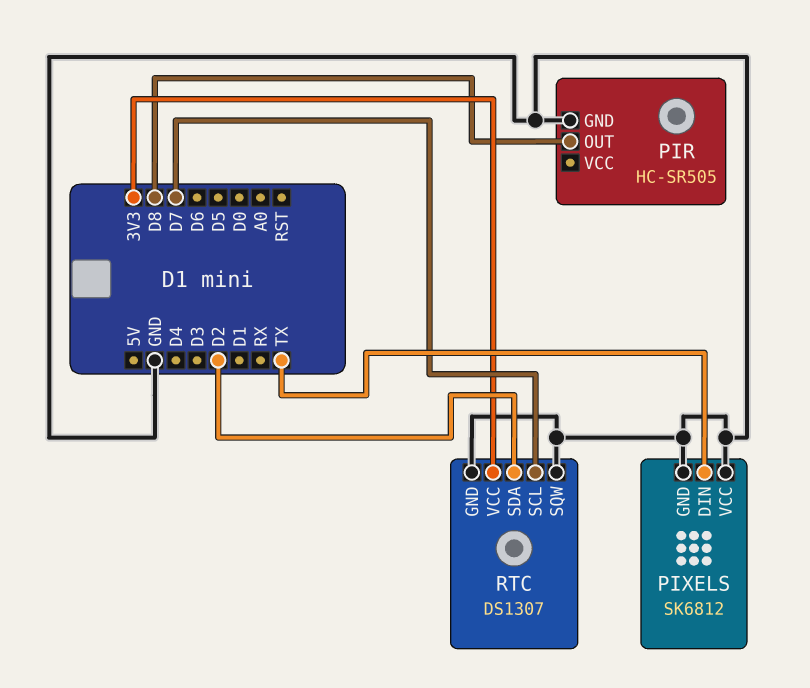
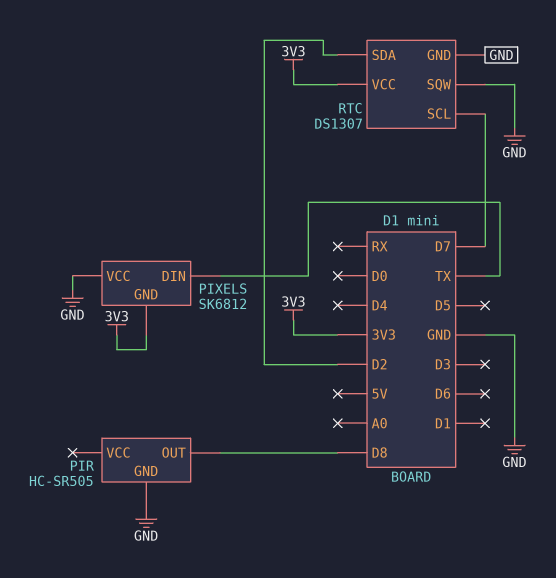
PIXELS pin GND: GND -> 3V3

